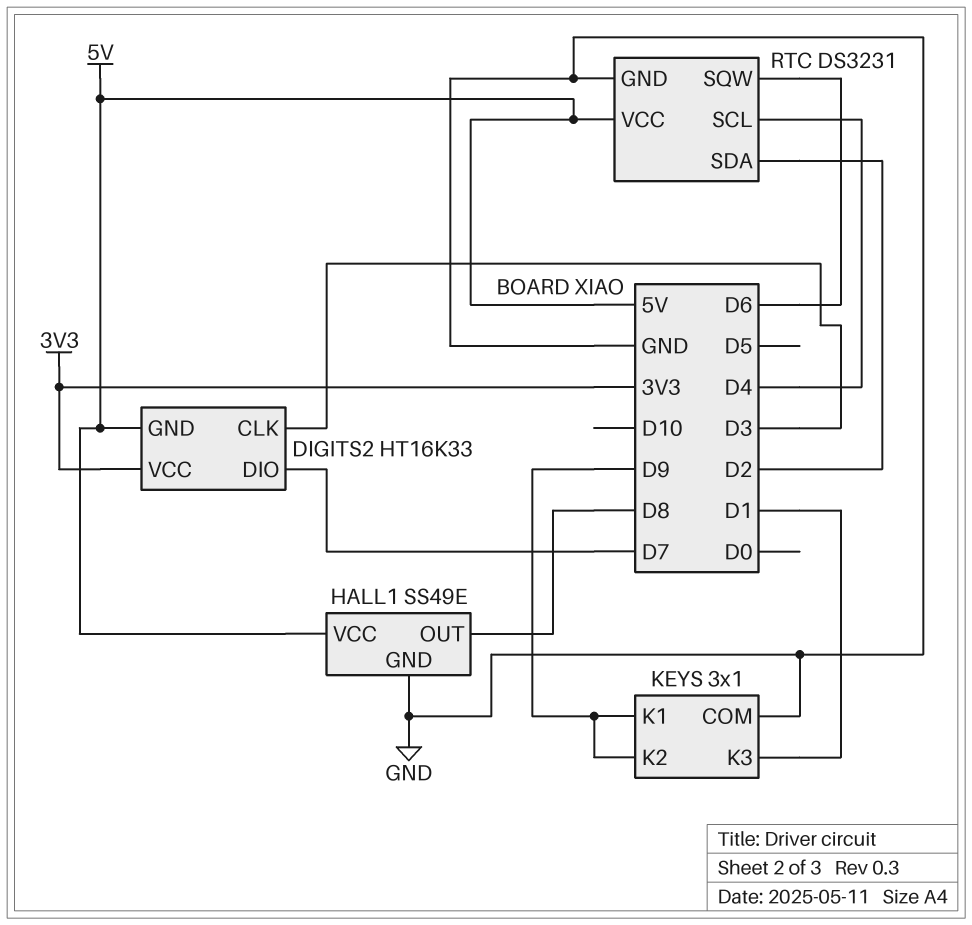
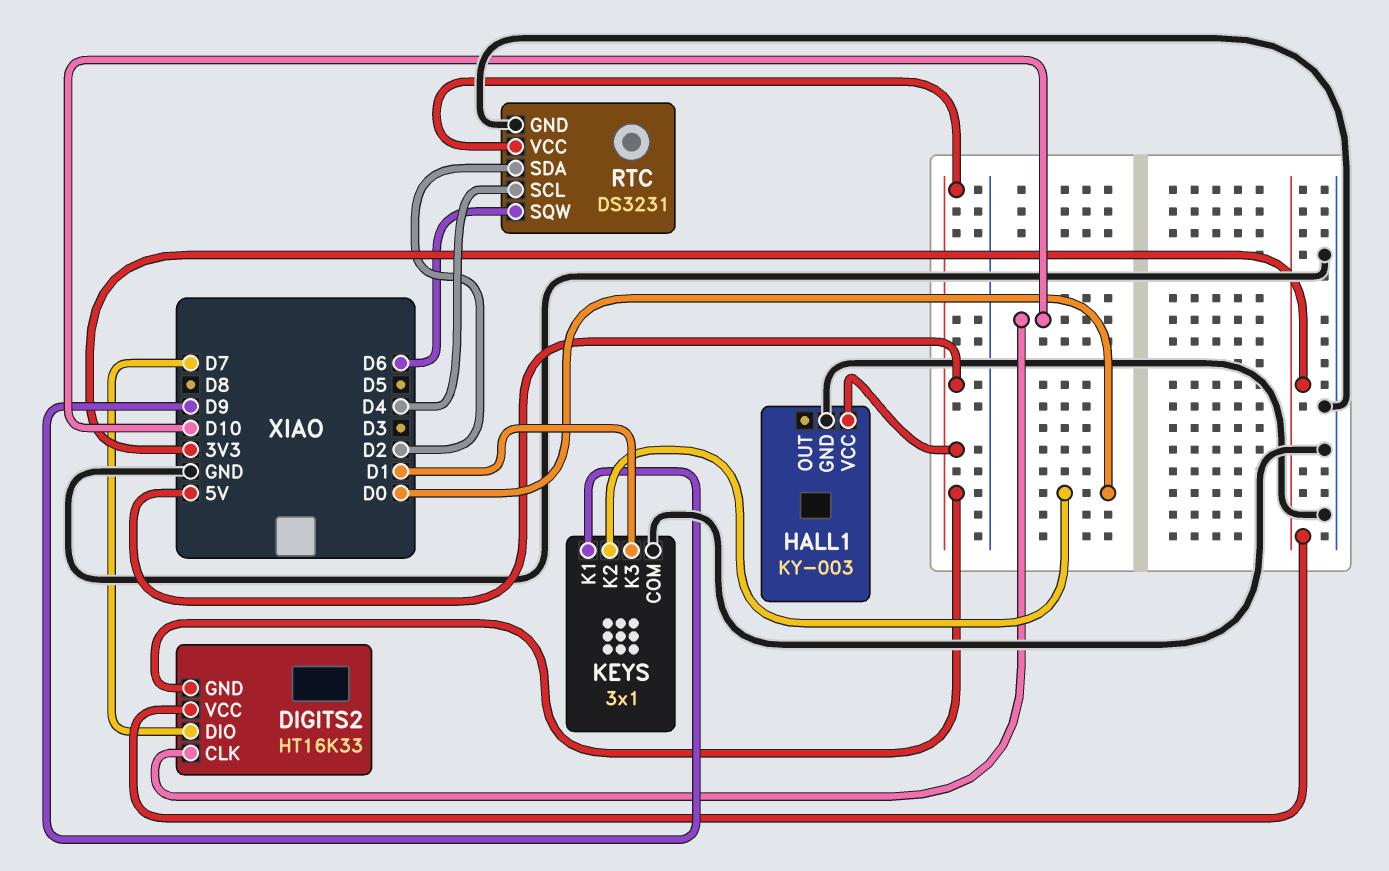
DIGITS2 pin CLK: D3 -> D10
HALL1: SS49E -> KY-003
HALL1 pin OUT: D8 -> none
KEYS pin K2: D9 -> D0

